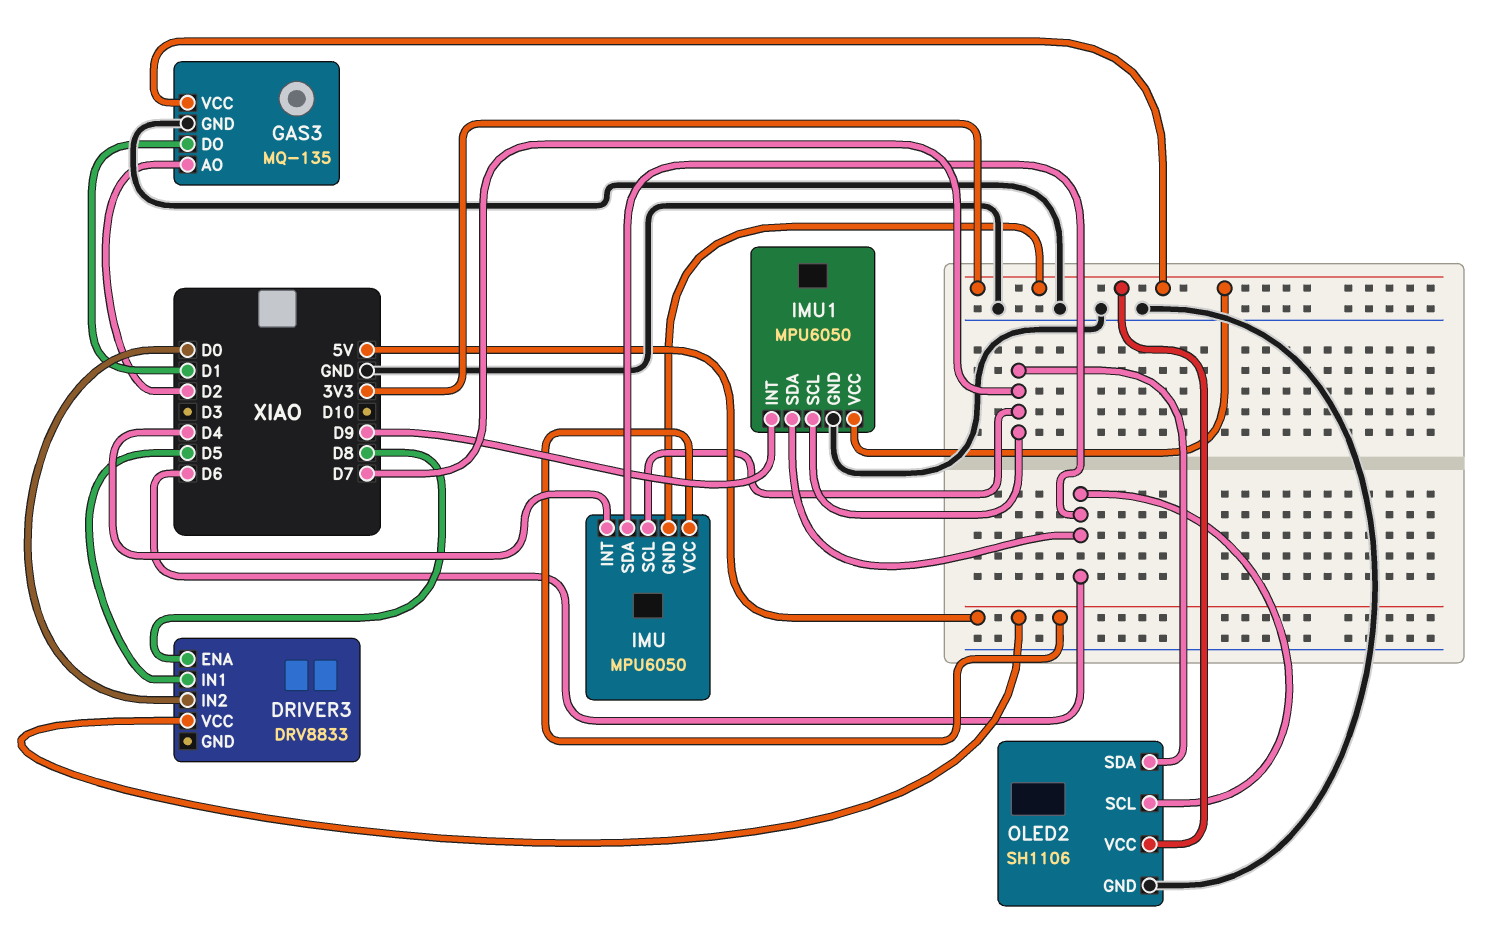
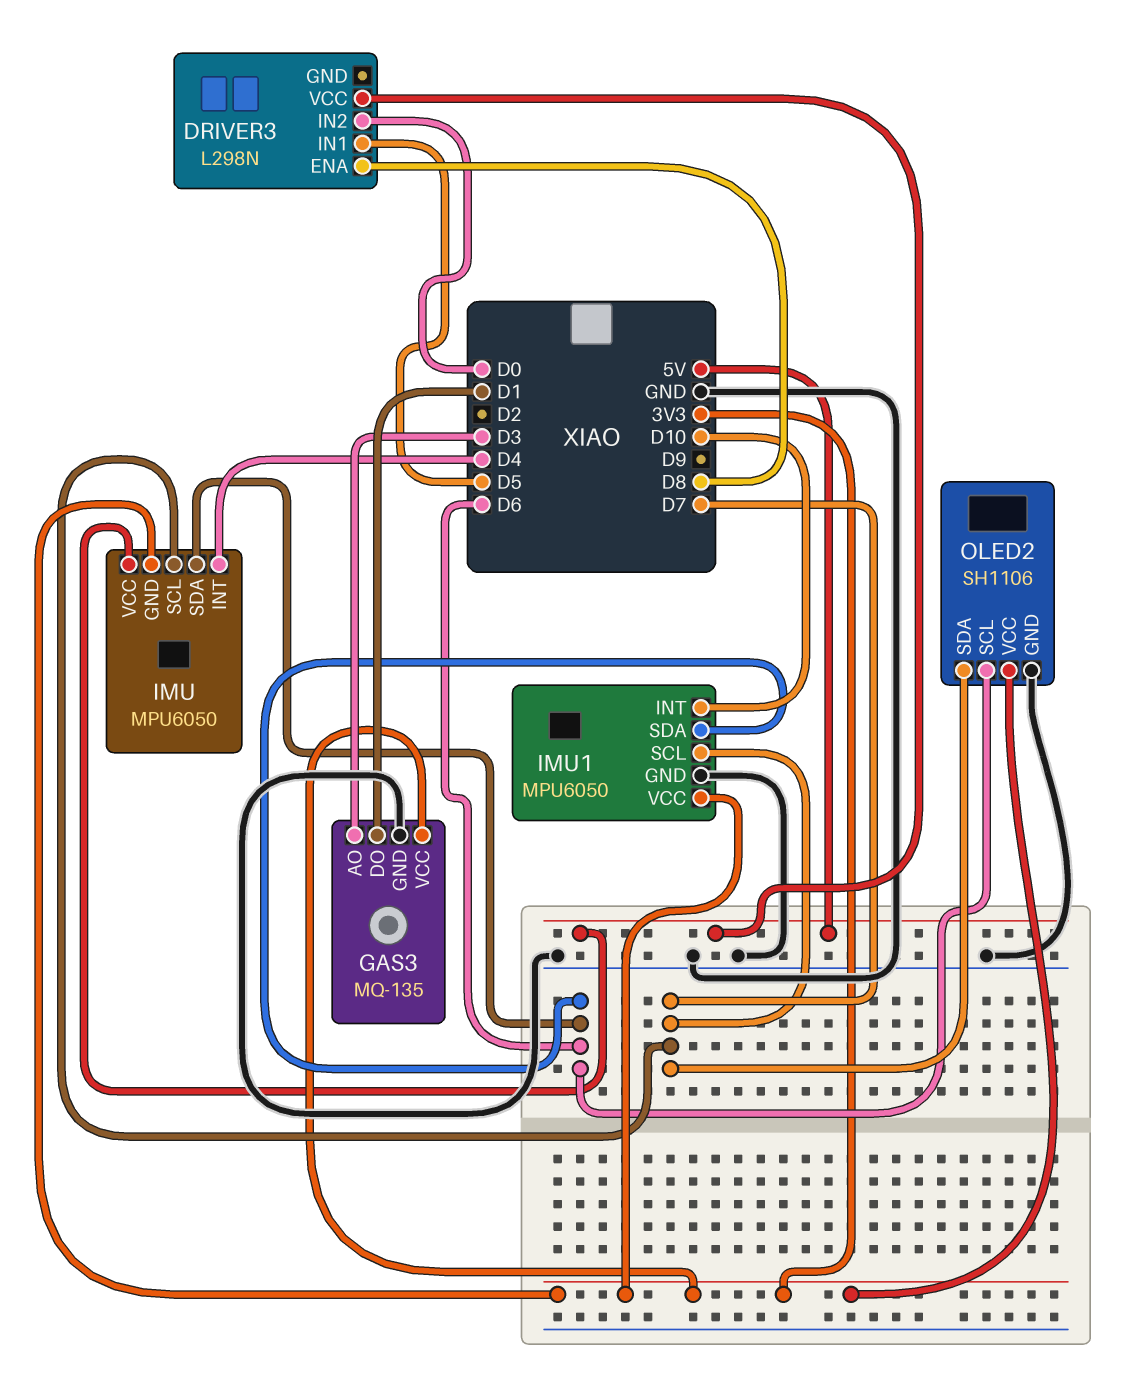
DRIVER3: DRV8833 -> L298N
GAS3 pin AO: D2 -> D3
IMU1 pin INT: D9 -> D10

